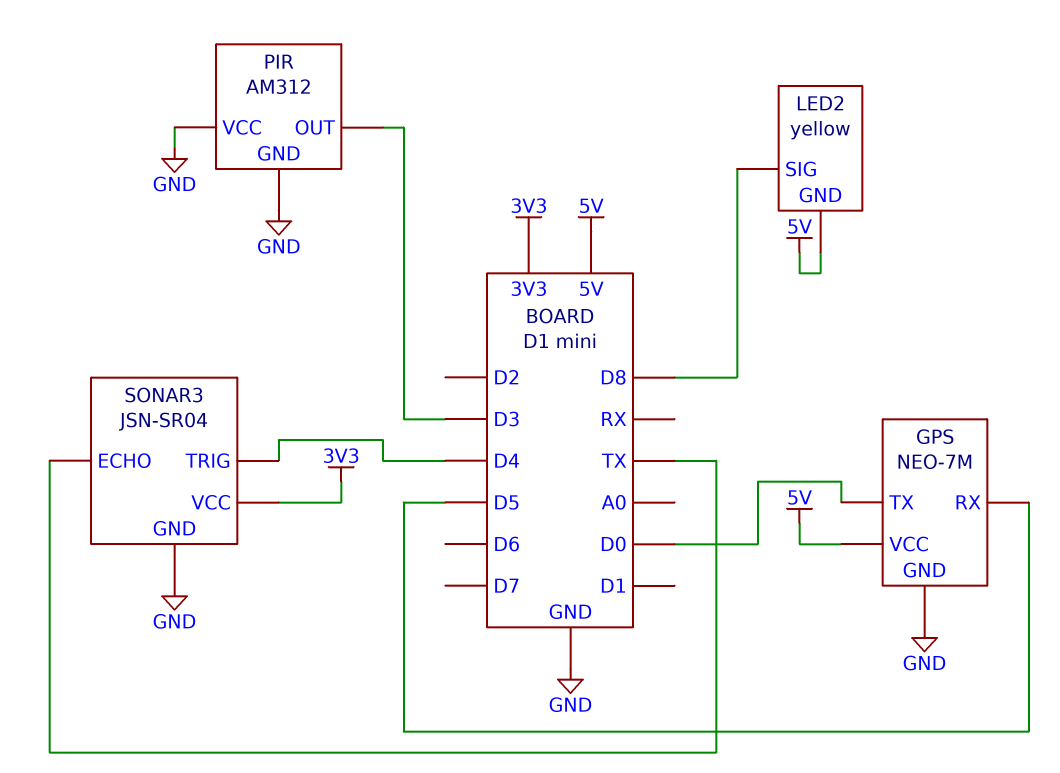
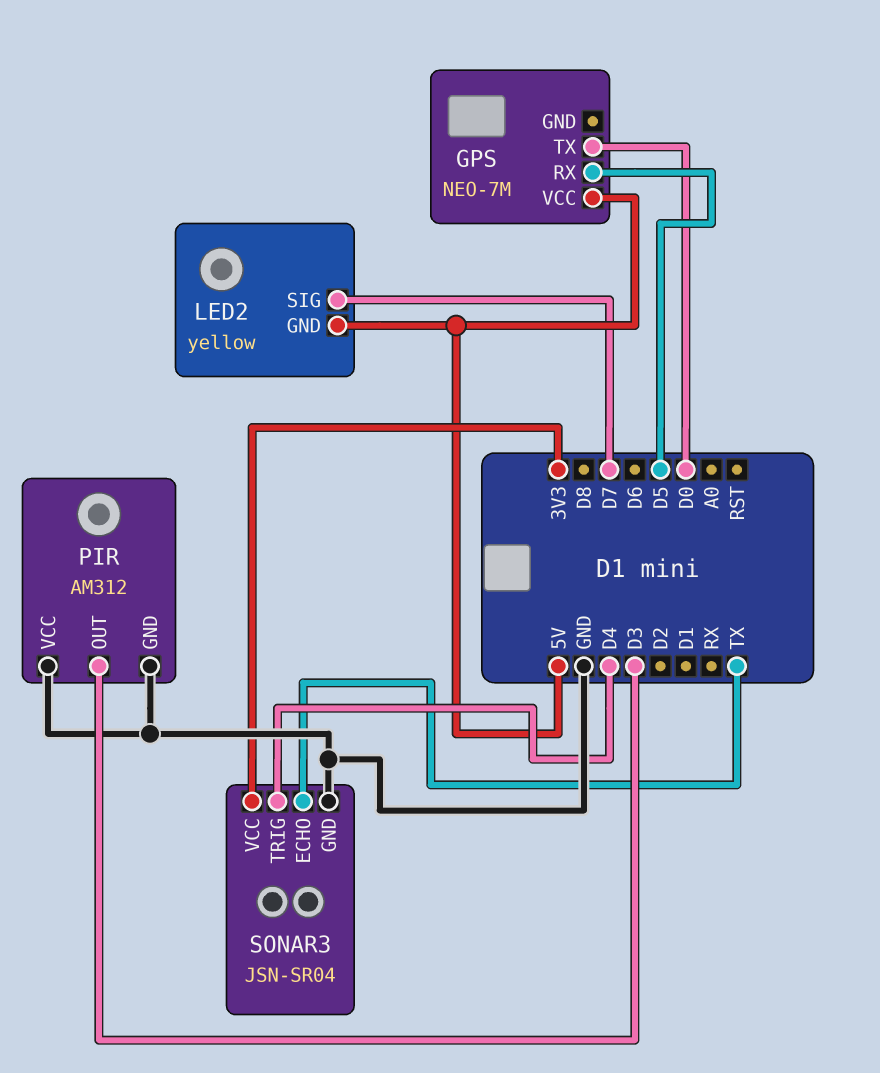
GPS pin GND: GND -> none
LED2 pin SIG: D8 -> D7

